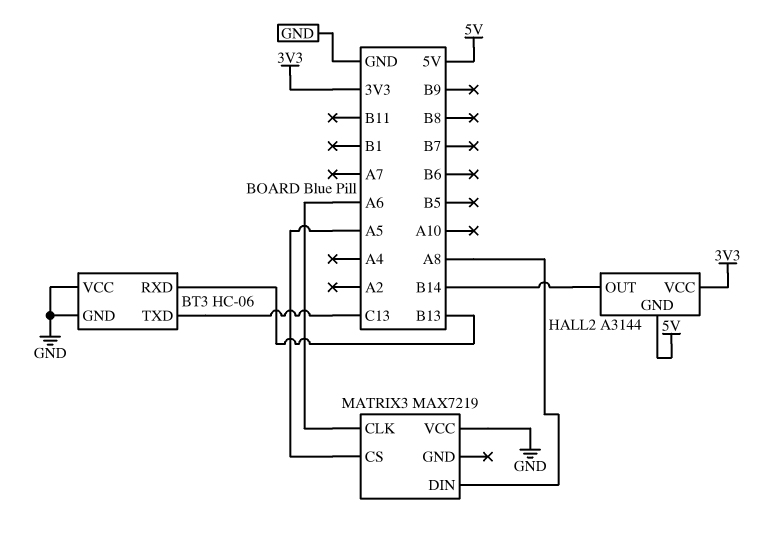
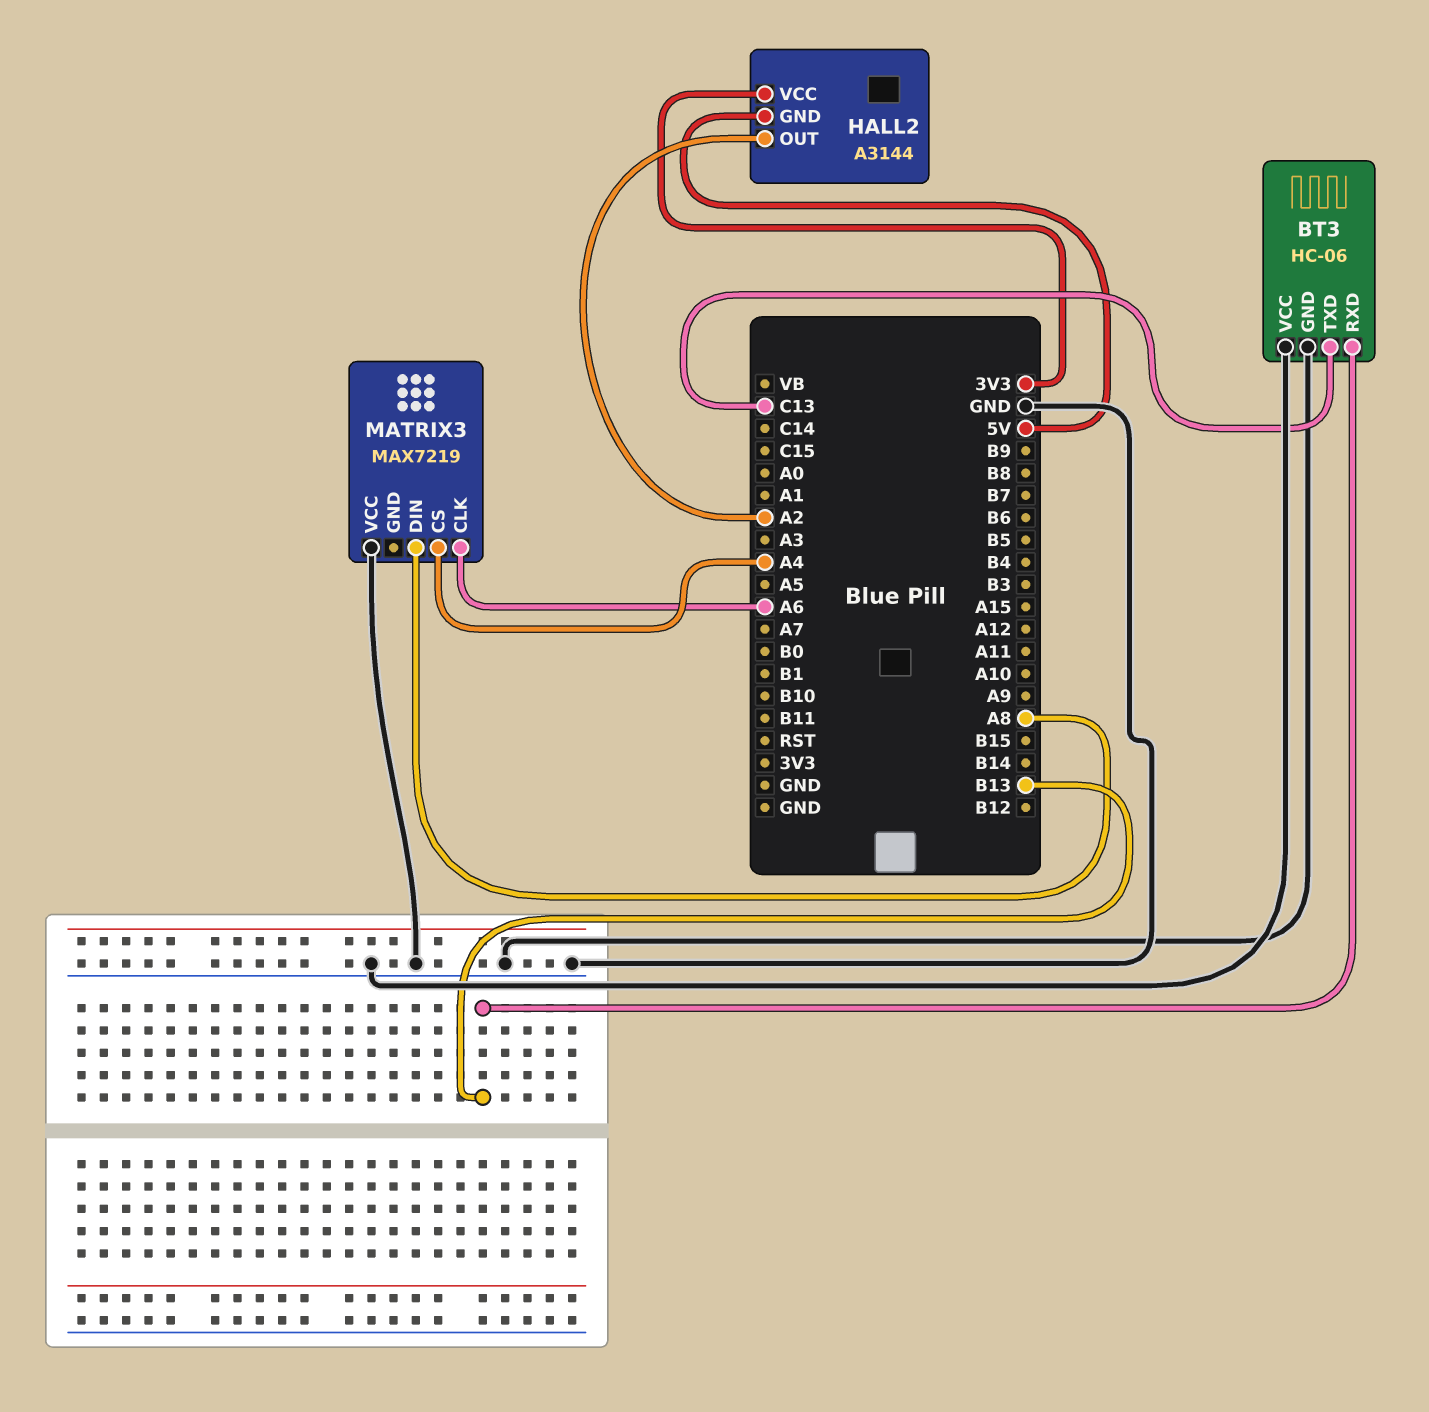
HALL2 pin OUT: B14 -> A2
MATRIX3 pin CS: A5 -> A4

